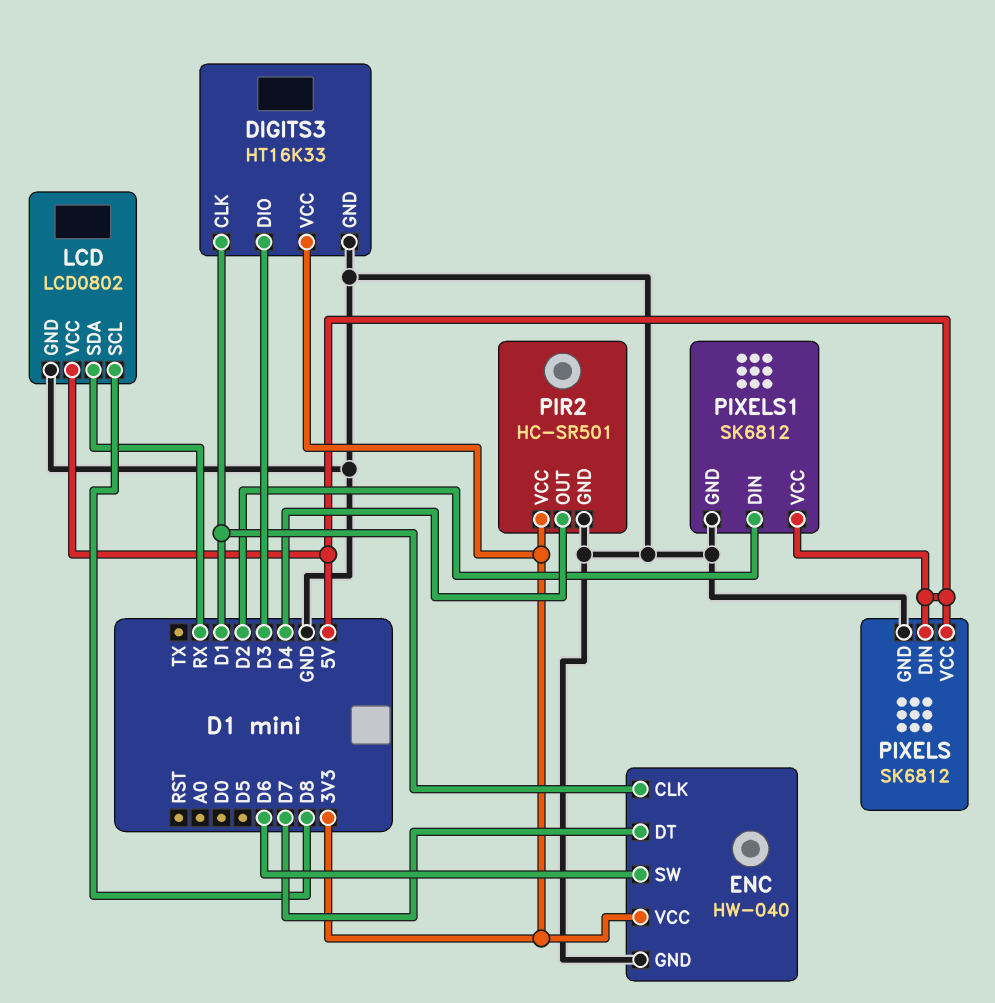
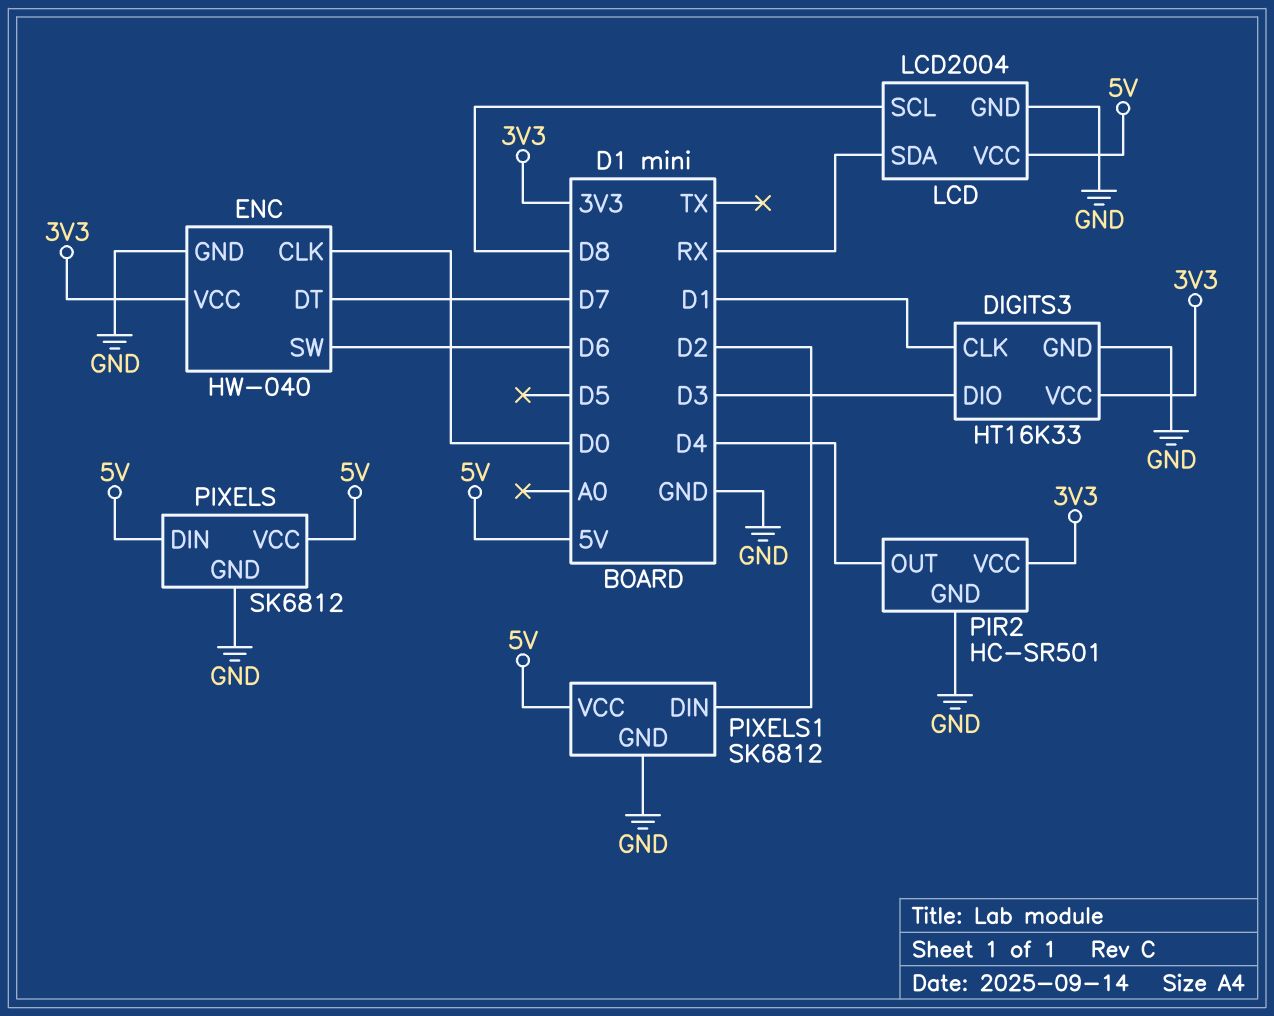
ENC pin CLK: D1 -> D0
LCD: LCD0802 -> LCD2004

